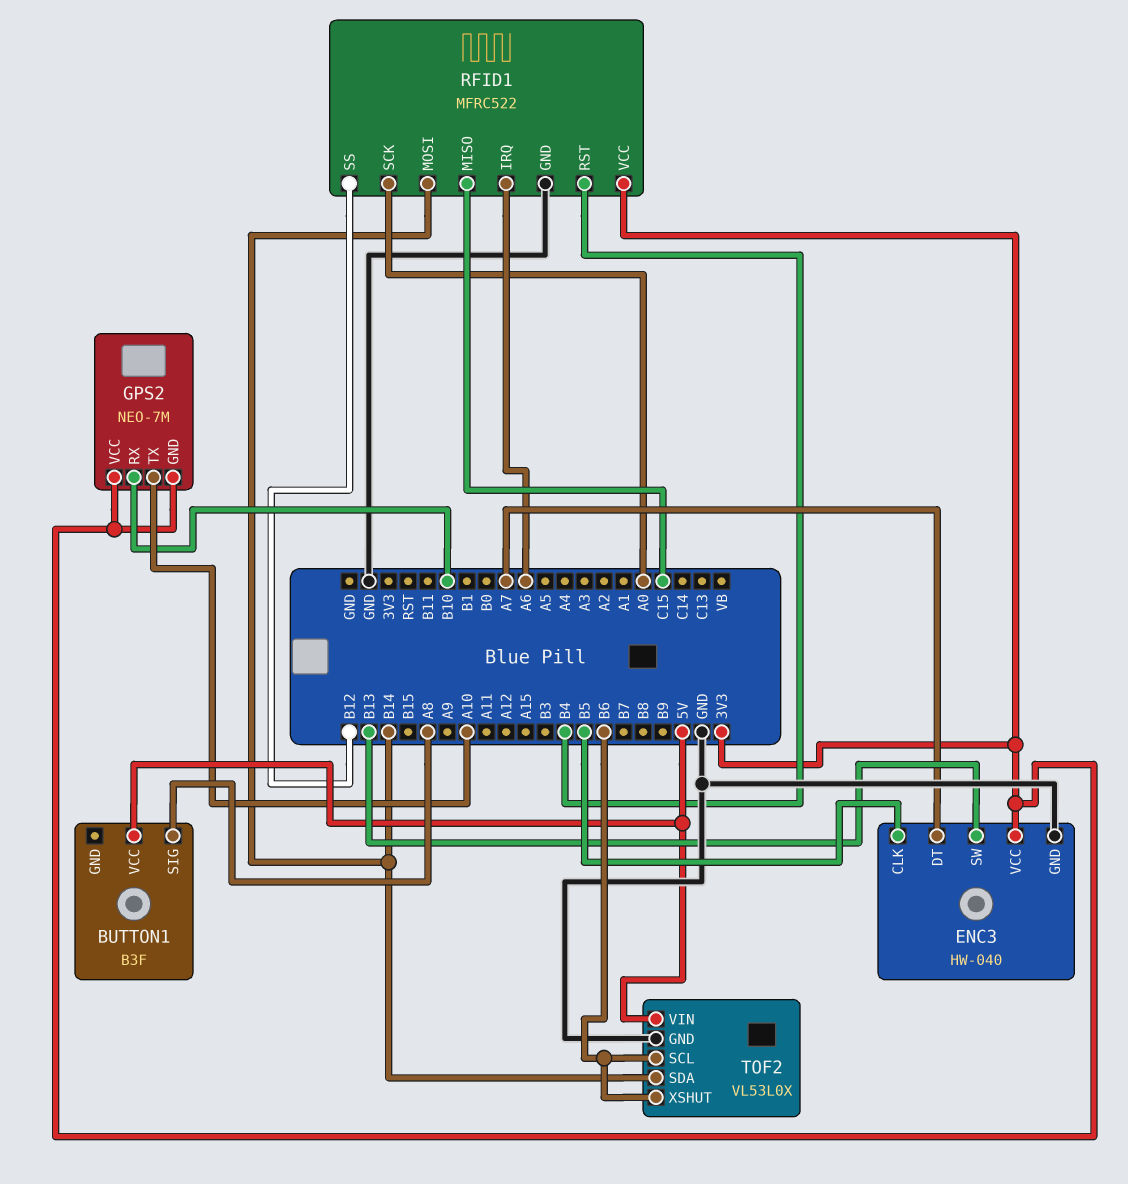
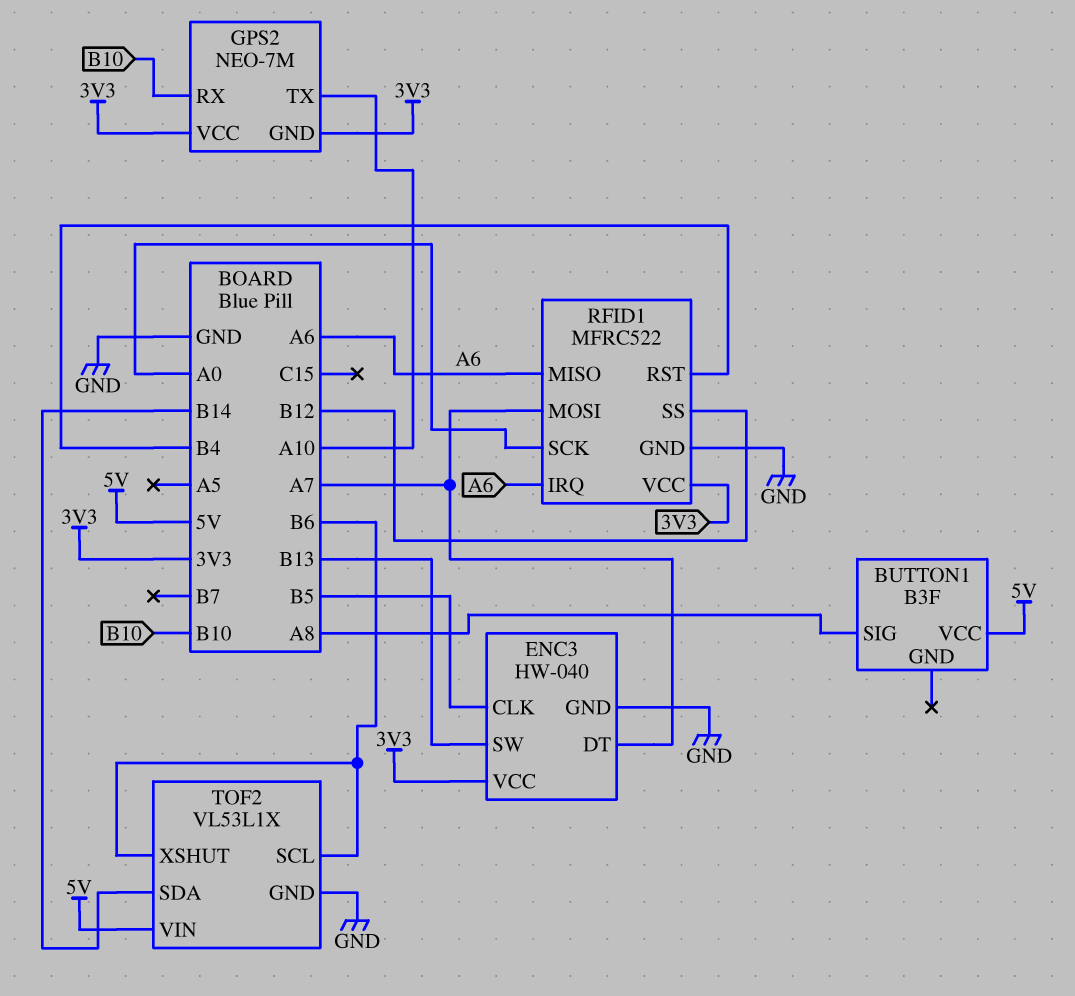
RFID1 pin MISO: C15 -> A6
RFID1 pin MOSI: B14 -> A7
TOF2: VL53L0X -> VL53L1X

